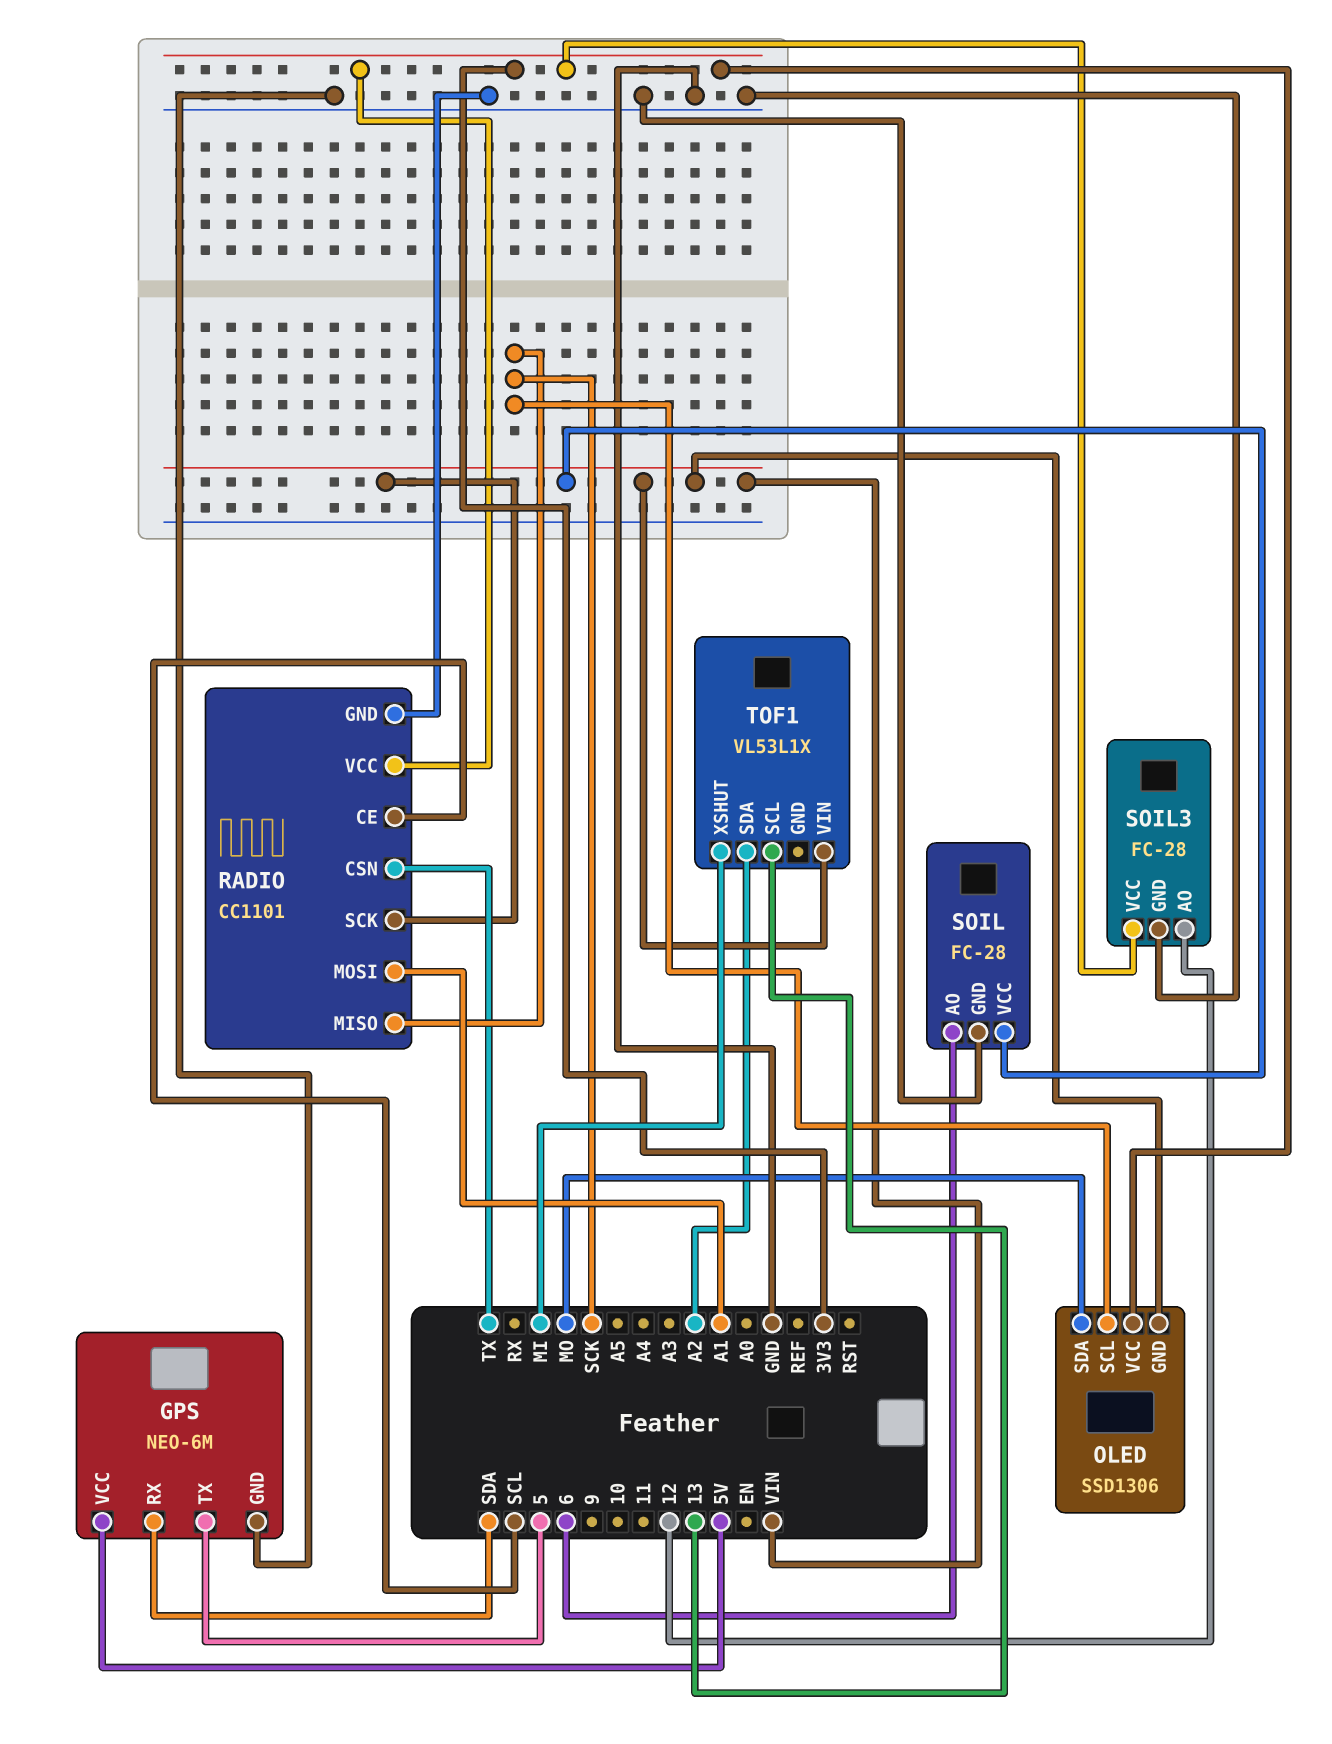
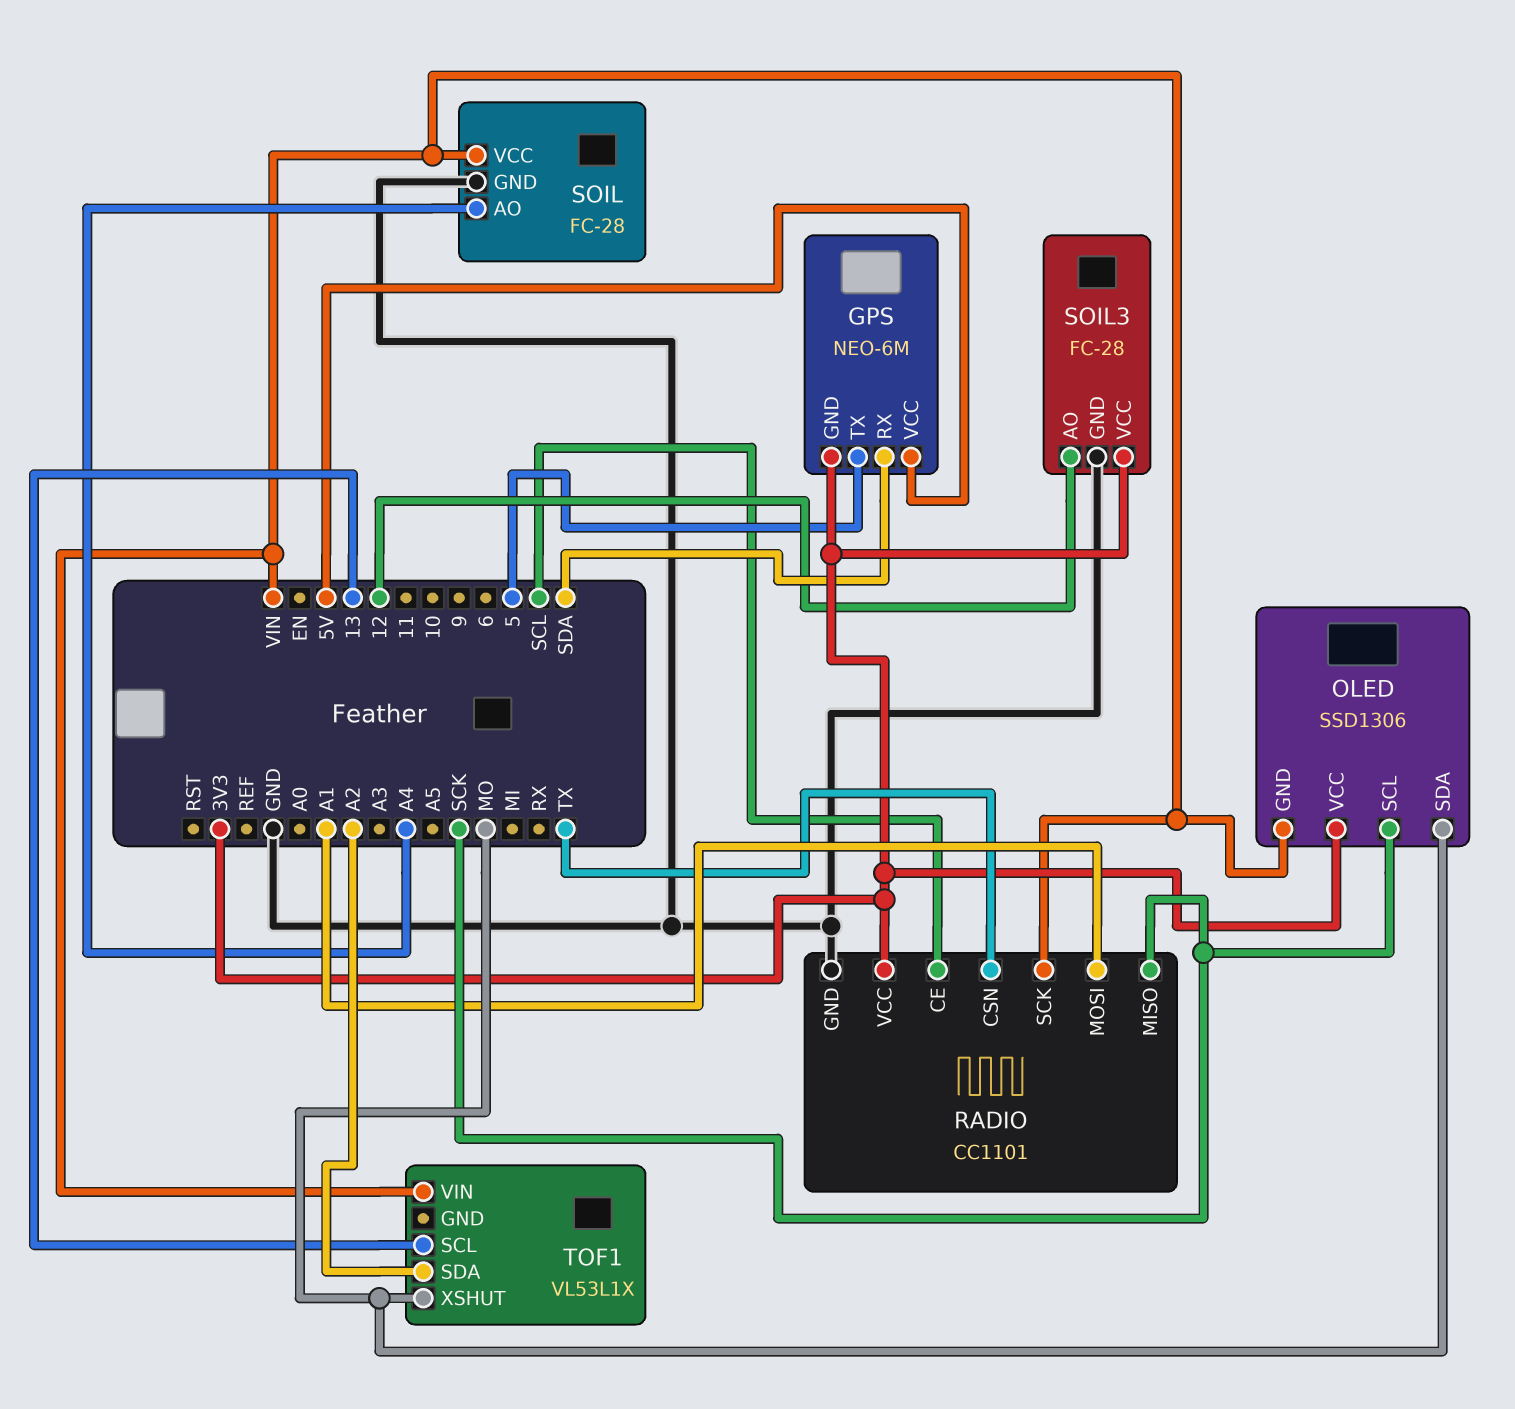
GPS pin GND: GND -> 3V3
SOIL pin AO: 6 -> A4
TOF1 pin XSHUT: MI -> MO

